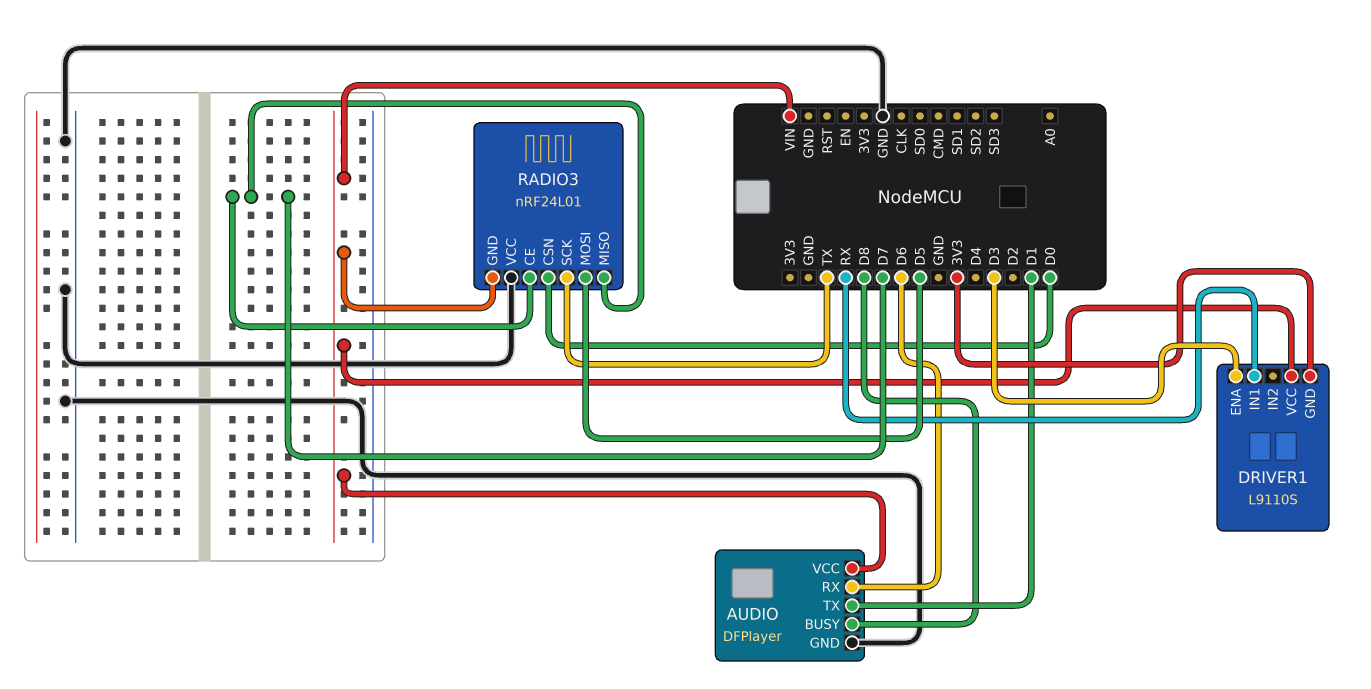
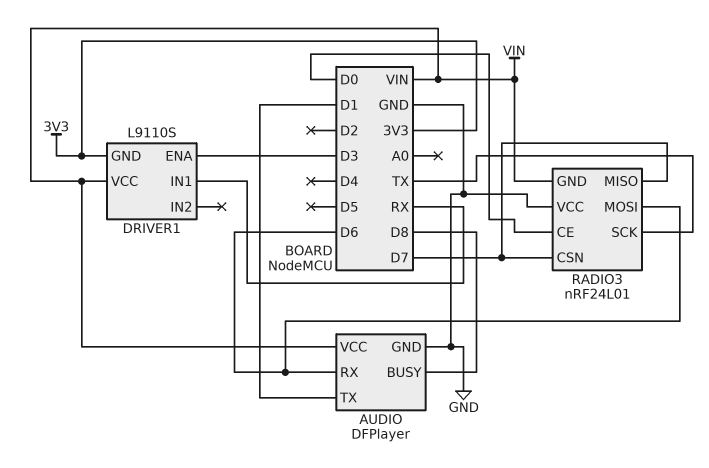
RADIO3 pin CE: D7 -> D0
RADIO3 pin CSN: D0 -> D7
RADIO3 pin MOSI: D5 -> D6

